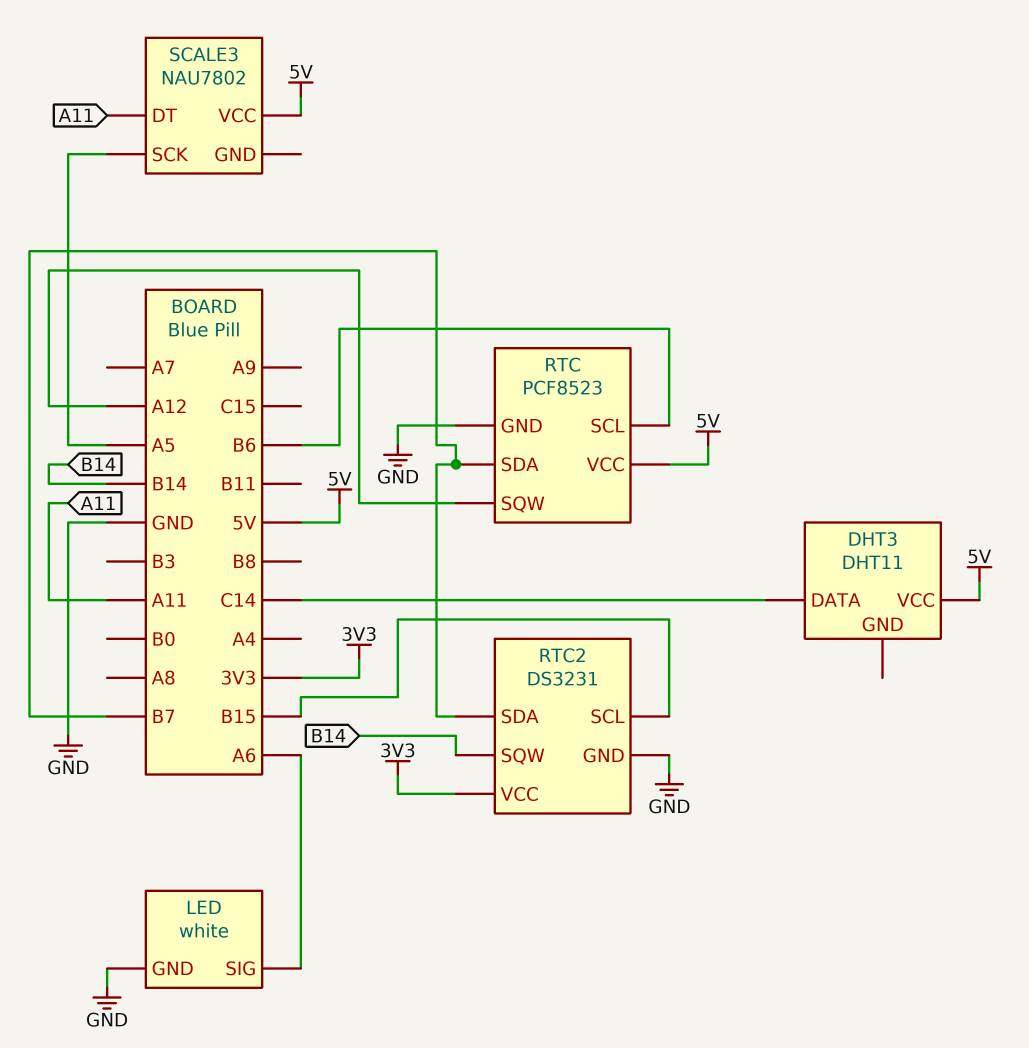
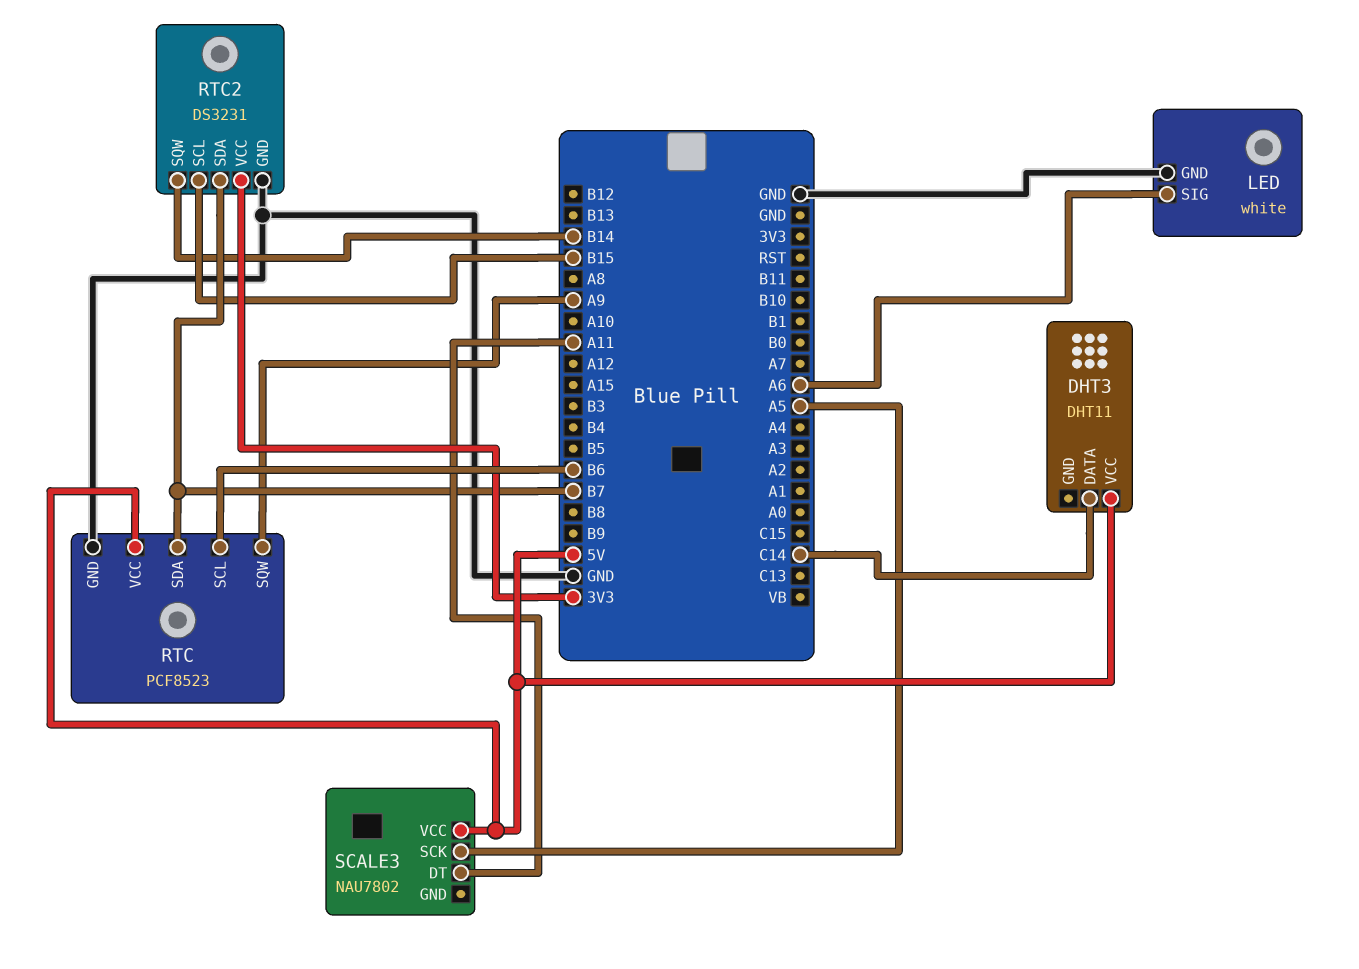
RTC pin SQW: A12 -> A9

